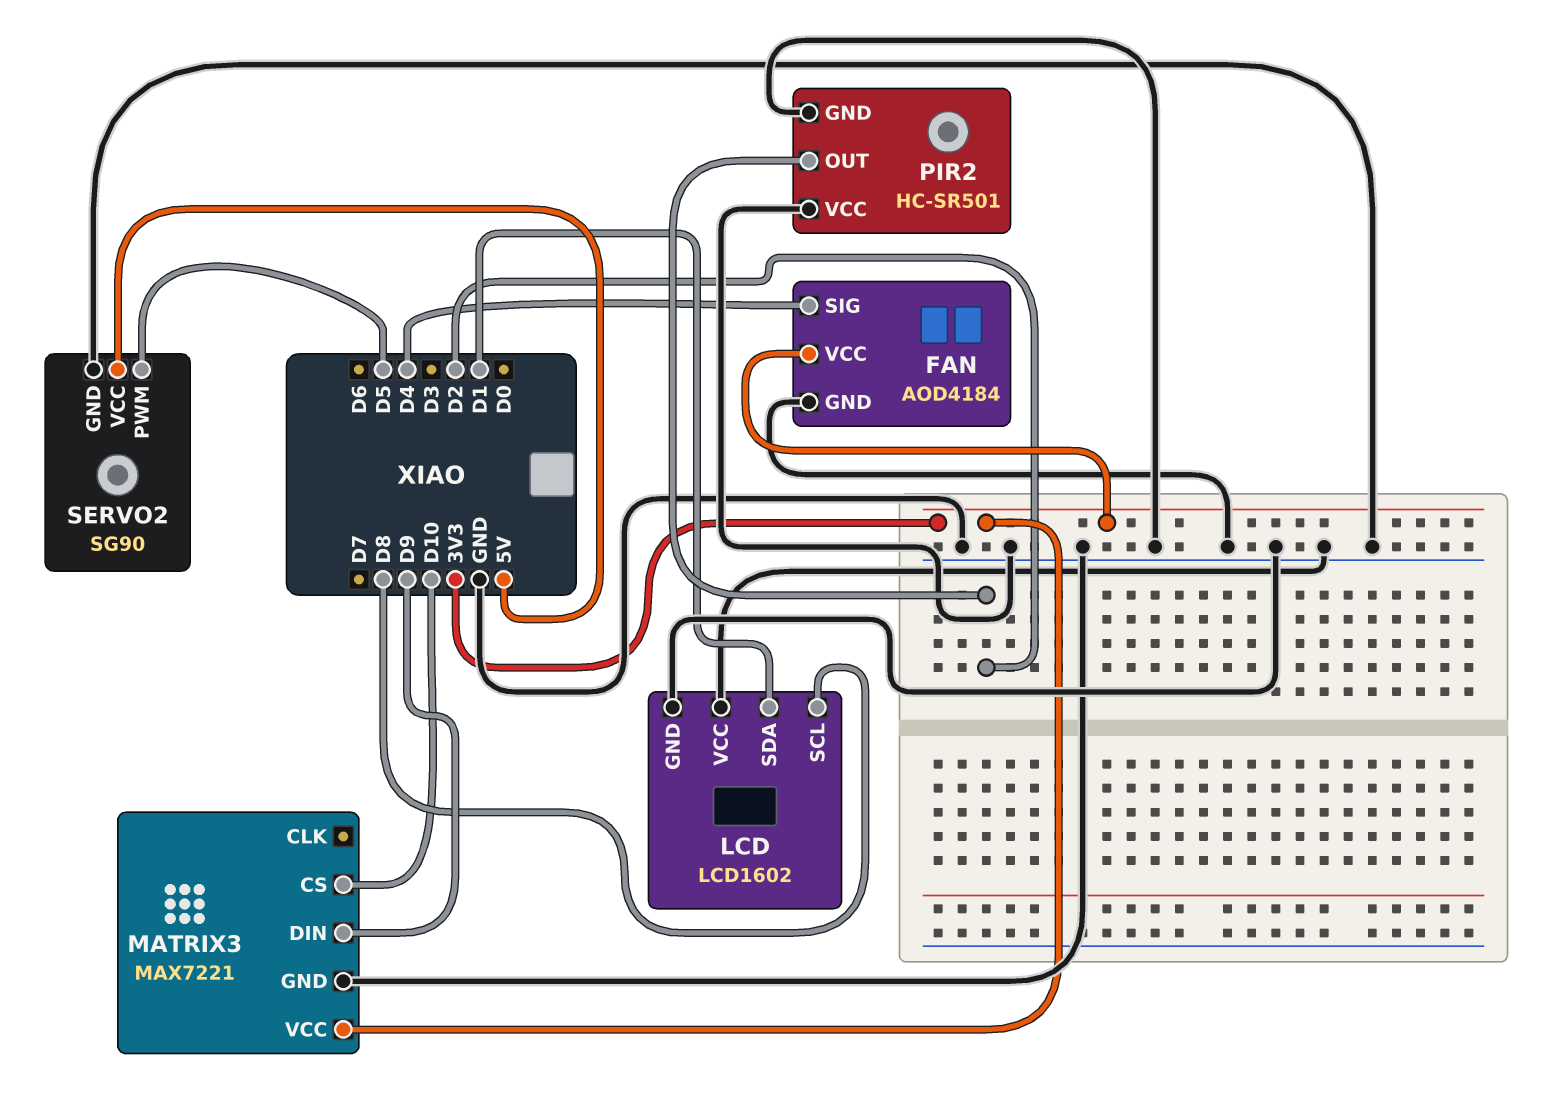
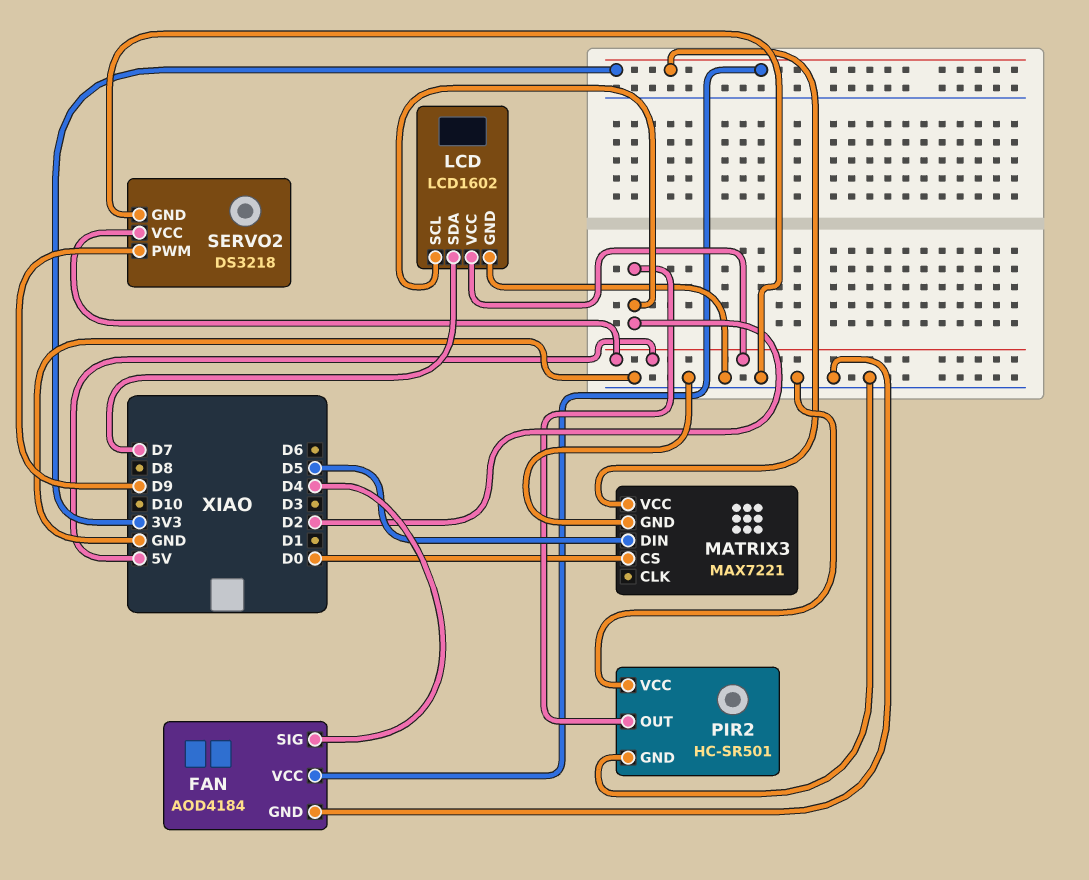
LCD pin SCL: D8 -> D2
LCD pin SDA: D1 -> D7
LCD pin VCC: GND -> 5V
MATRIX3 pin CS: D10 -> D0
MATRIX3 pin DIN: D9 -> D5
SERVO2: SG90 -> DS3218
SERVO2 pin PWM: D5 -> D9

